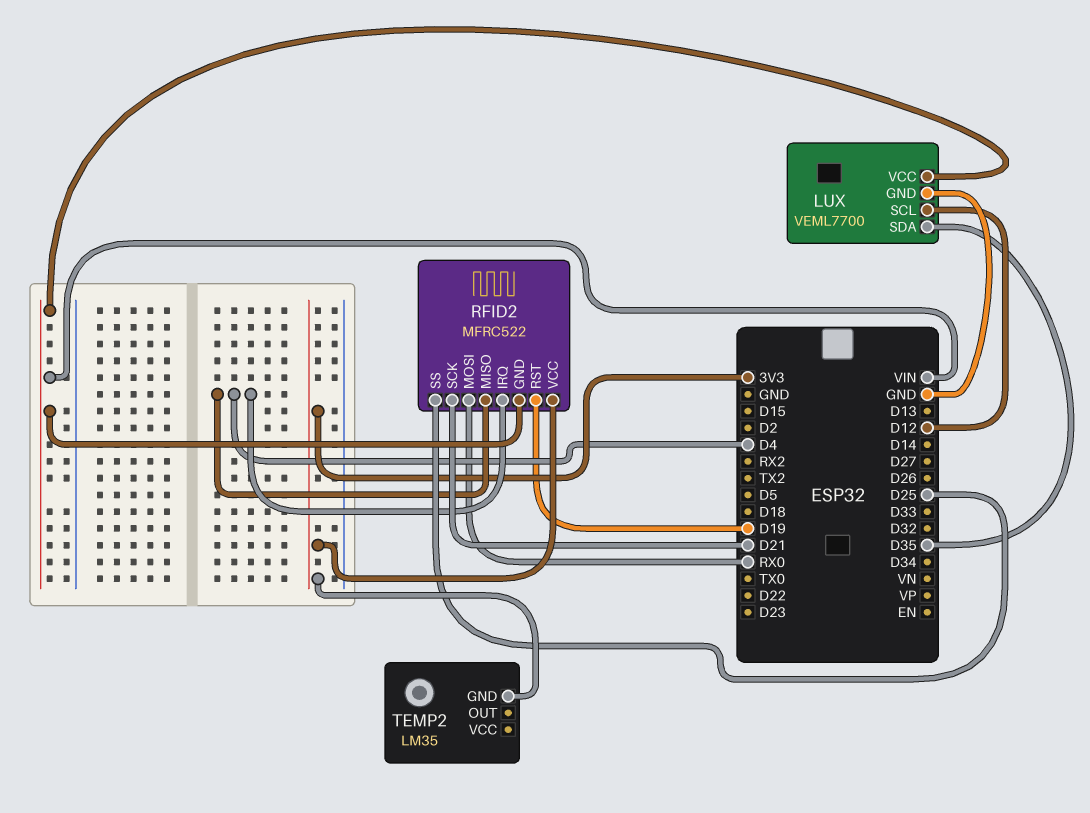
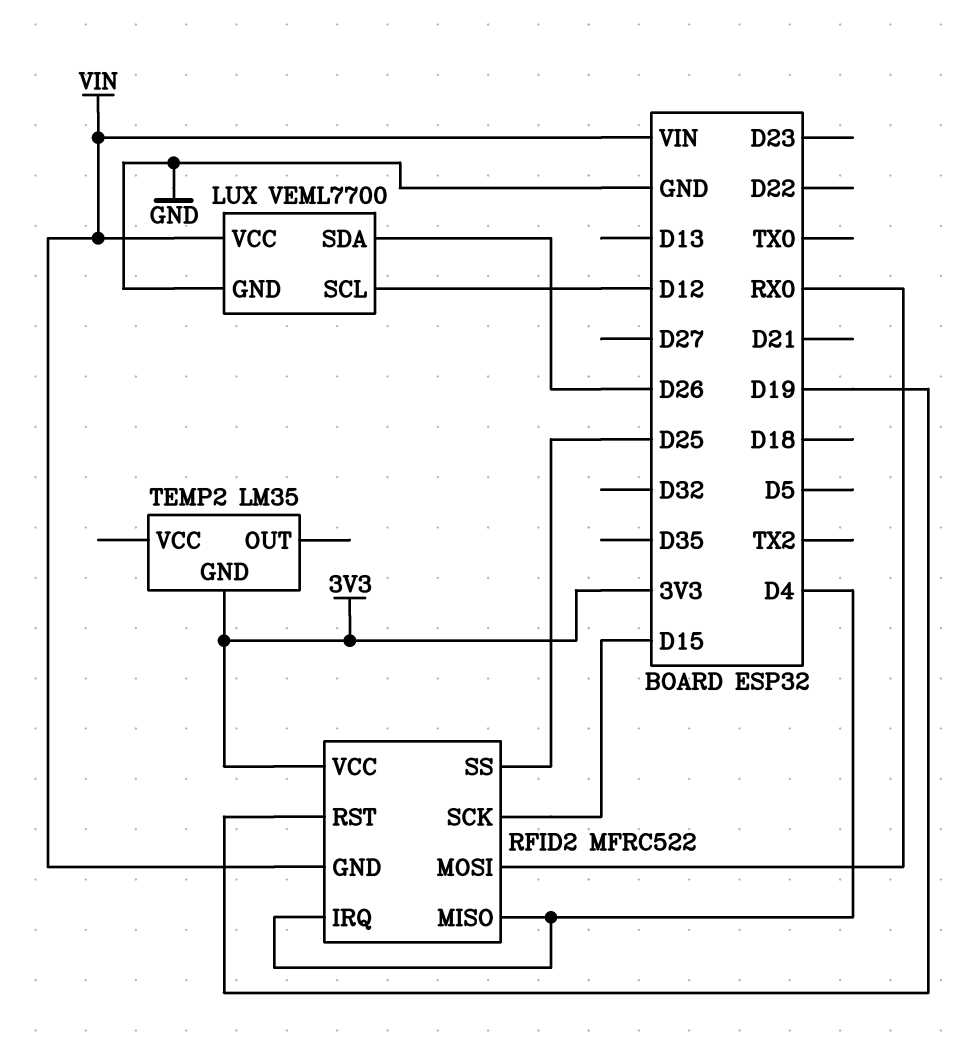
LUX pin SDA: D35 -> D26
RFID2 pin SCK: D21 -> D15

